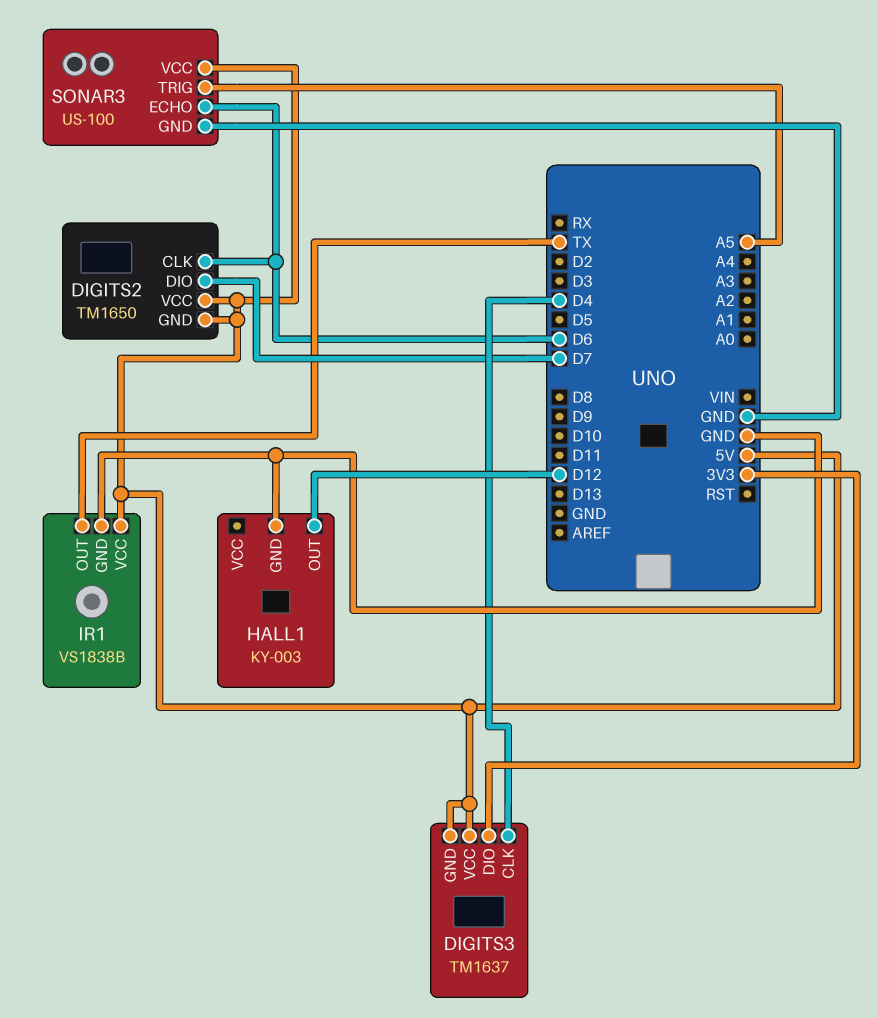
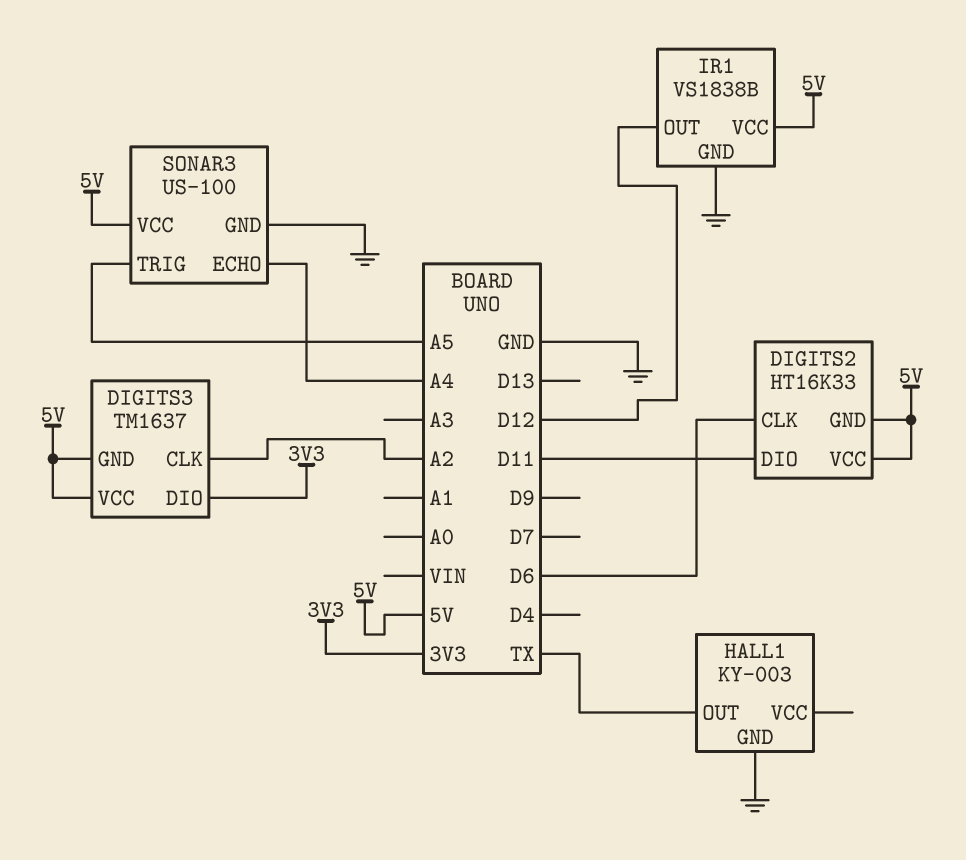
DIGITS2: TM1650 -> HT16K33
DIGITS2 pin DIO: D7 -> D11
DIGITS3 pin CLK: D4 -> A2
HALL1 pin OUT: D12 -> TX
IR1 pin OUT: TX -> D12
SONAR3 pin ECHO: D6 -> A4

